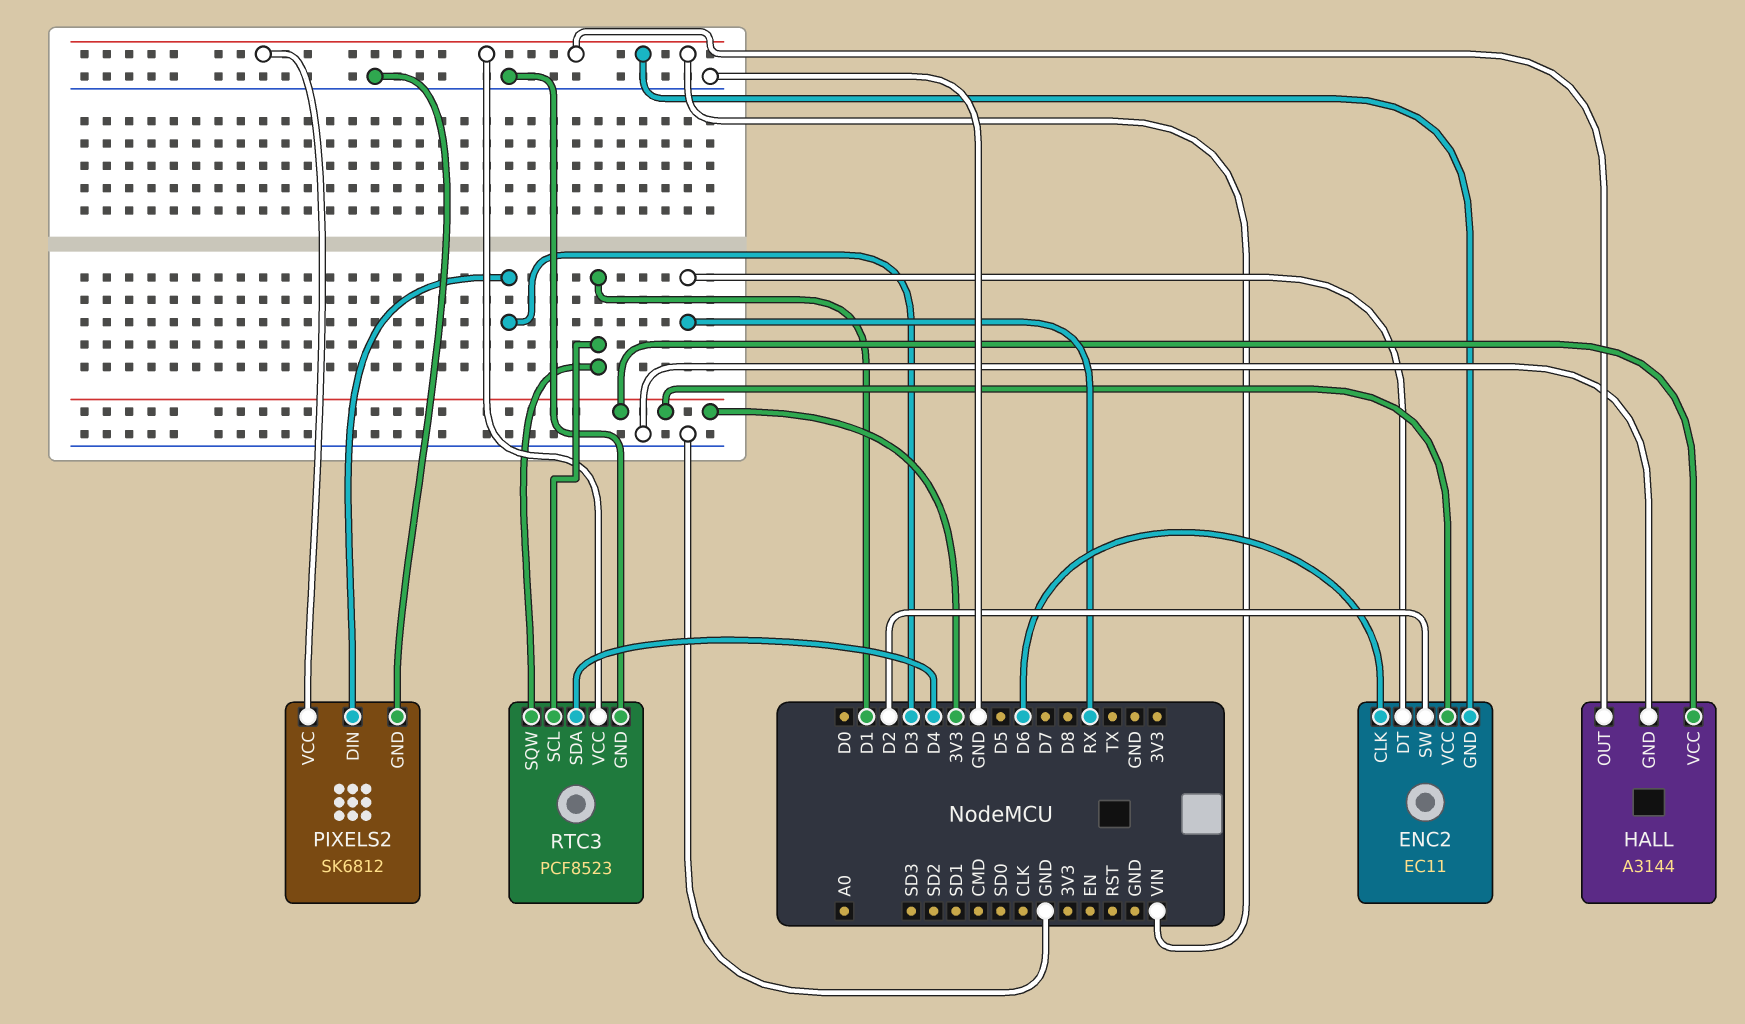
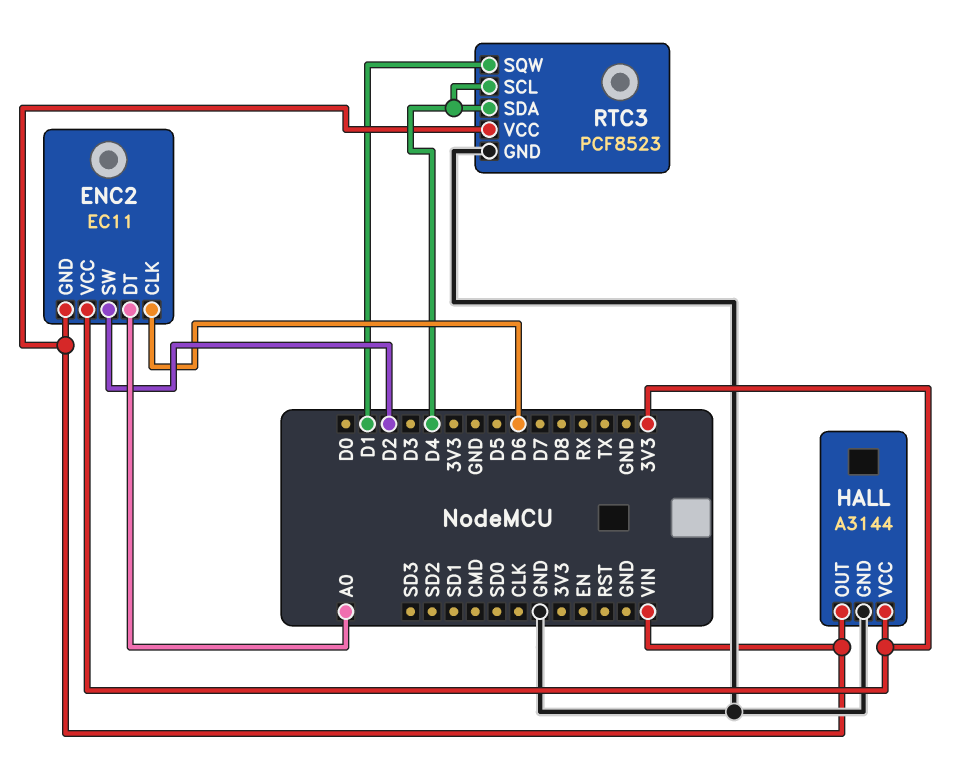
ENC2 pin DT: RX -> A0
PIXELS2: SK6812 -> none
PIXELS2 pin DIN: D3 -> none
PIXELS2 pin GND: GND -> none
PIXELS2 pin VCC: VIN -> none
RTC3 pin SCL: D1 -> D4

